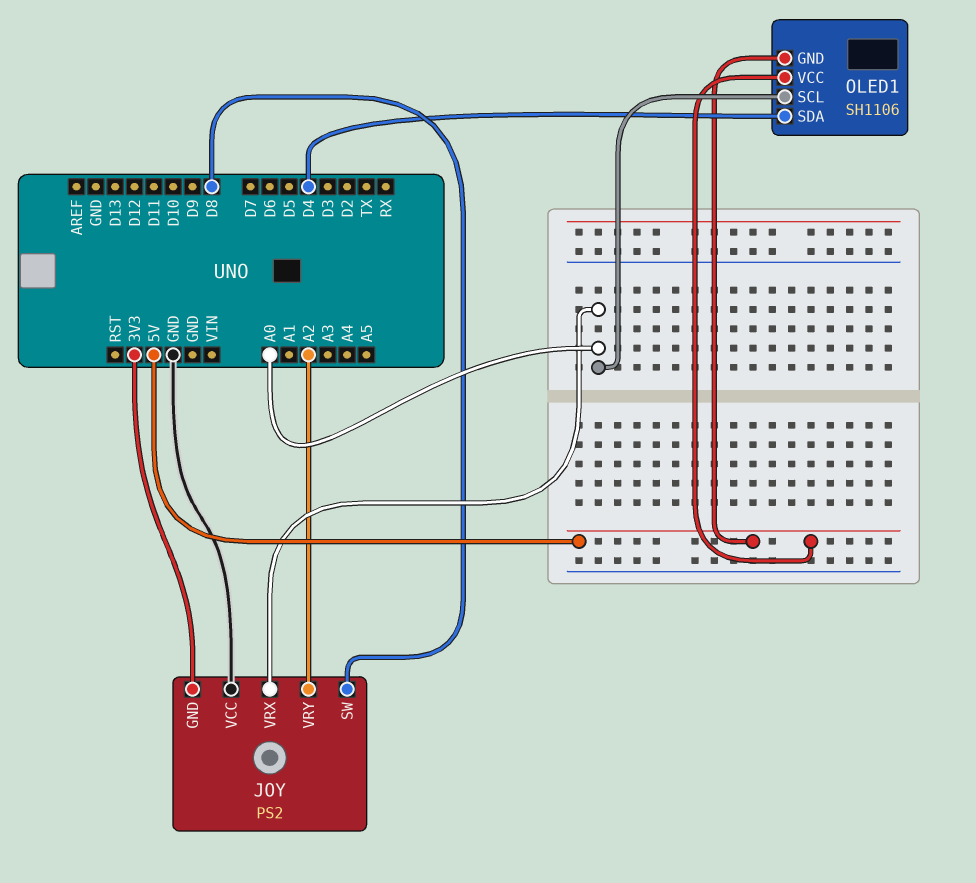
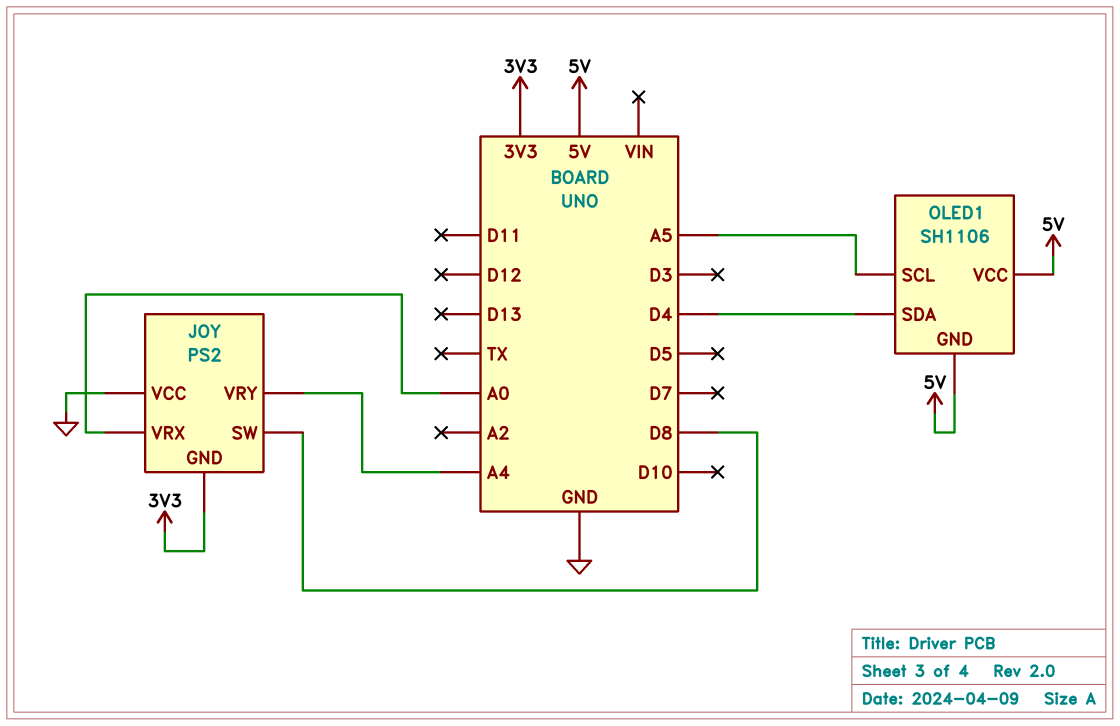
JOY pin VRY: A2 -> A4
OLED1 pin SCL: A0 -> A5

